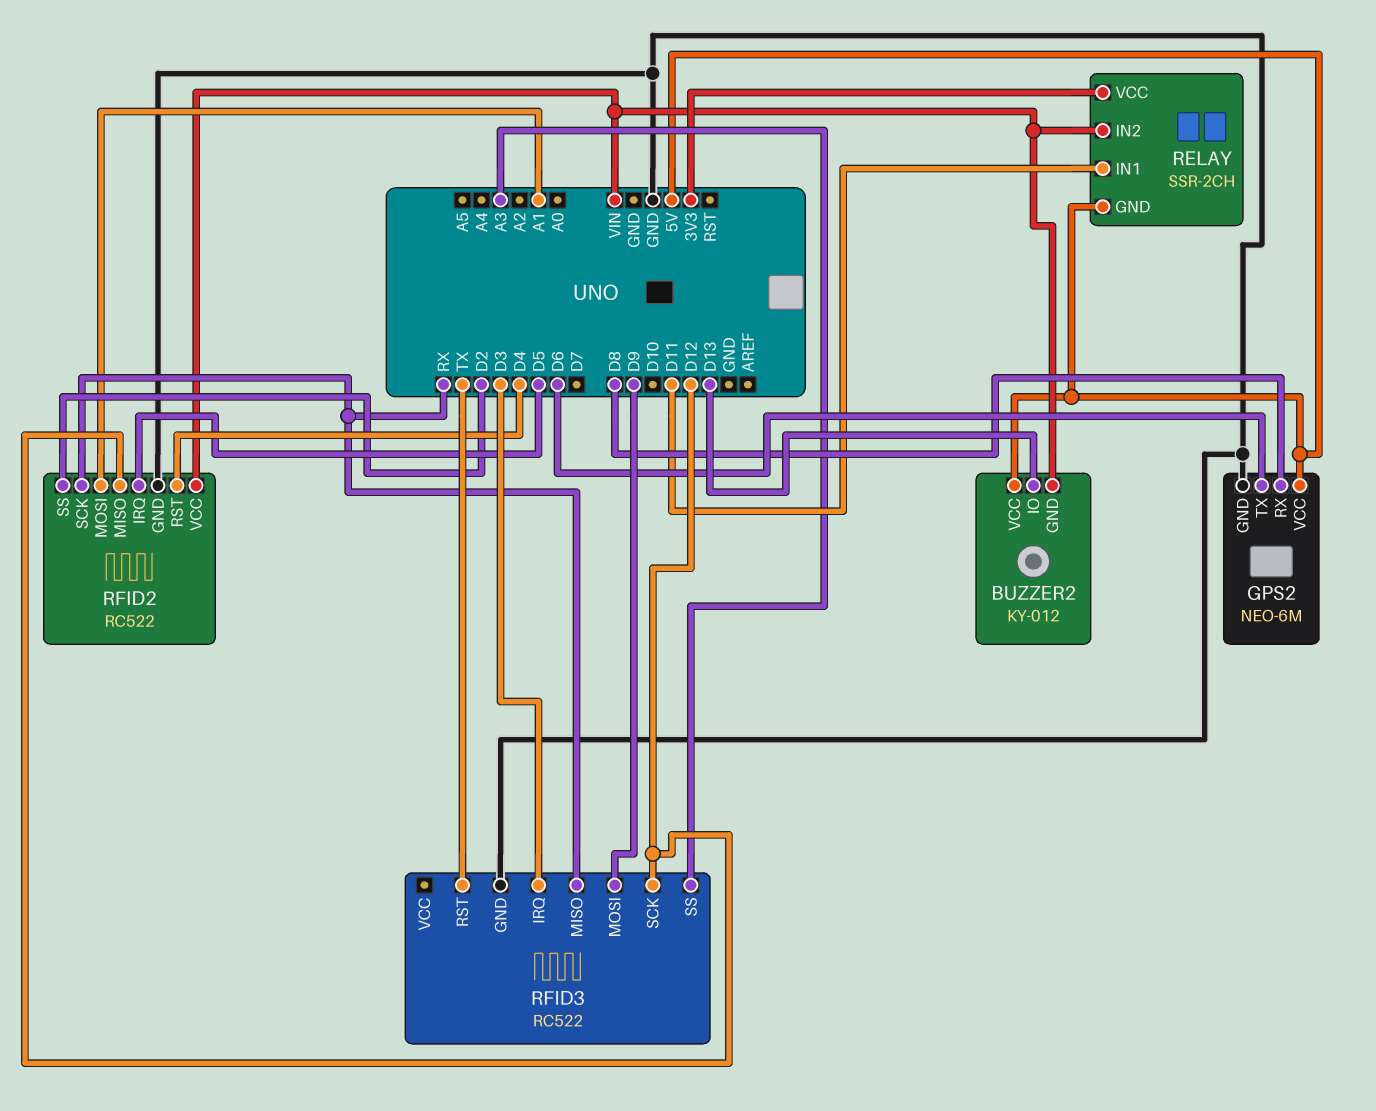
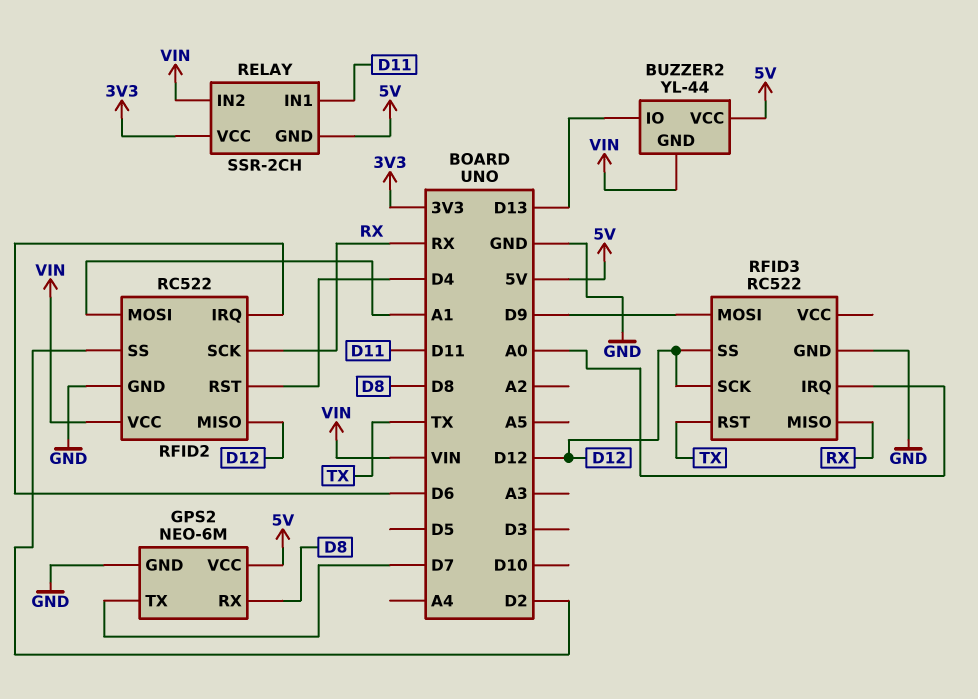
BUZZER2: KY-012 -> YL-44
GPS2 pin TX: D6 -> D7
RFID2 pin IRQ: D5 -> D6
RFID3 pin IRQ: D3 -> A0
RFID3 pin SS: A3 -> D12

